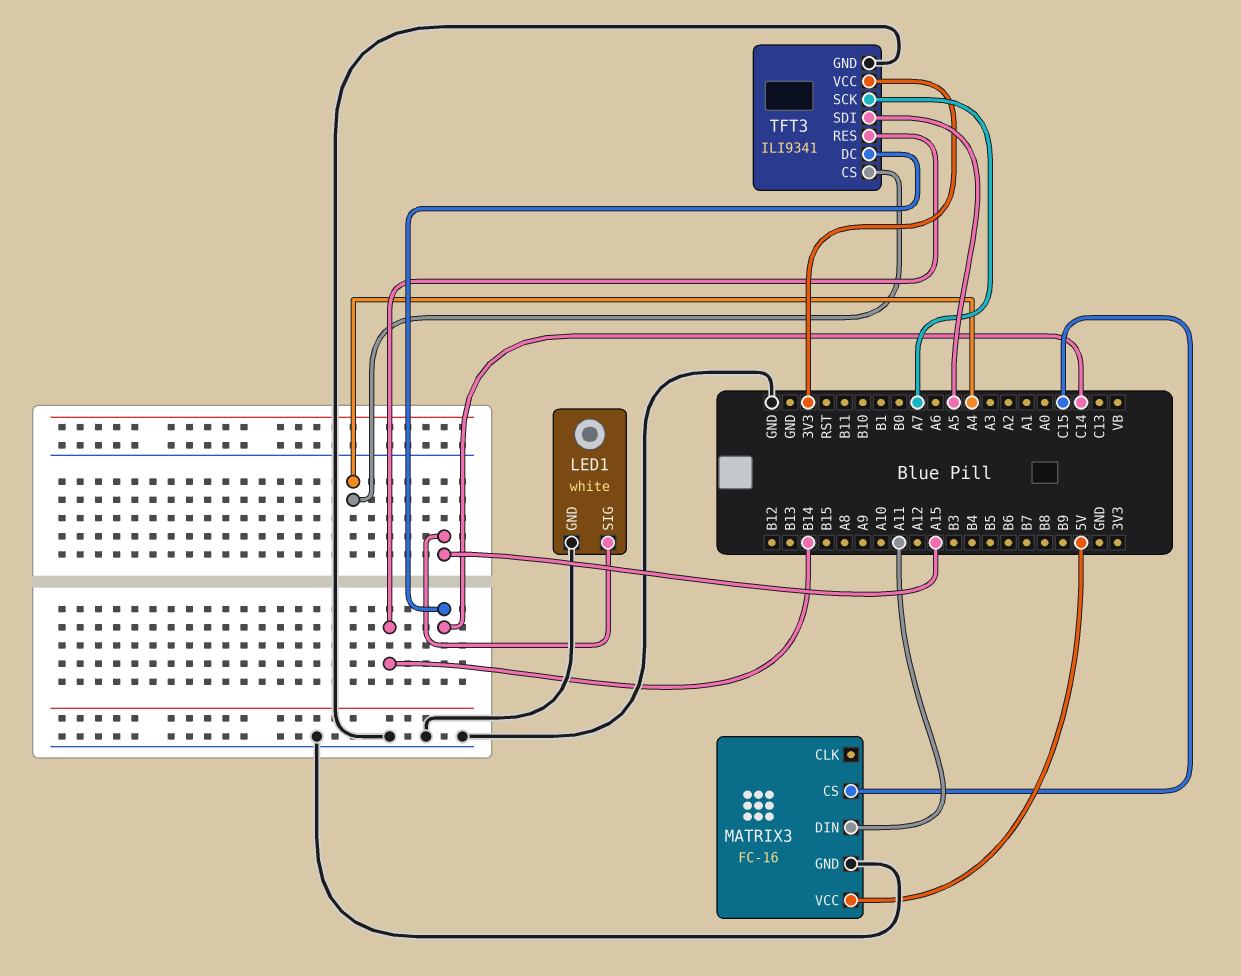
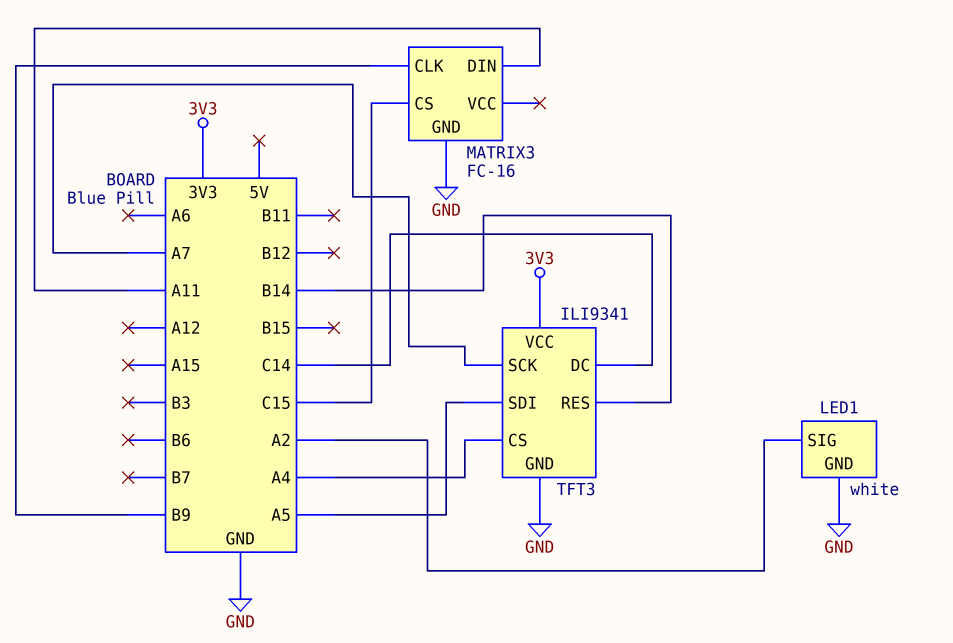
LED1 pin SIG: A15 -> A2
MATRIX3 pin CLK: none -> B9
MATRIX3 pin VCC: 5V -> none

